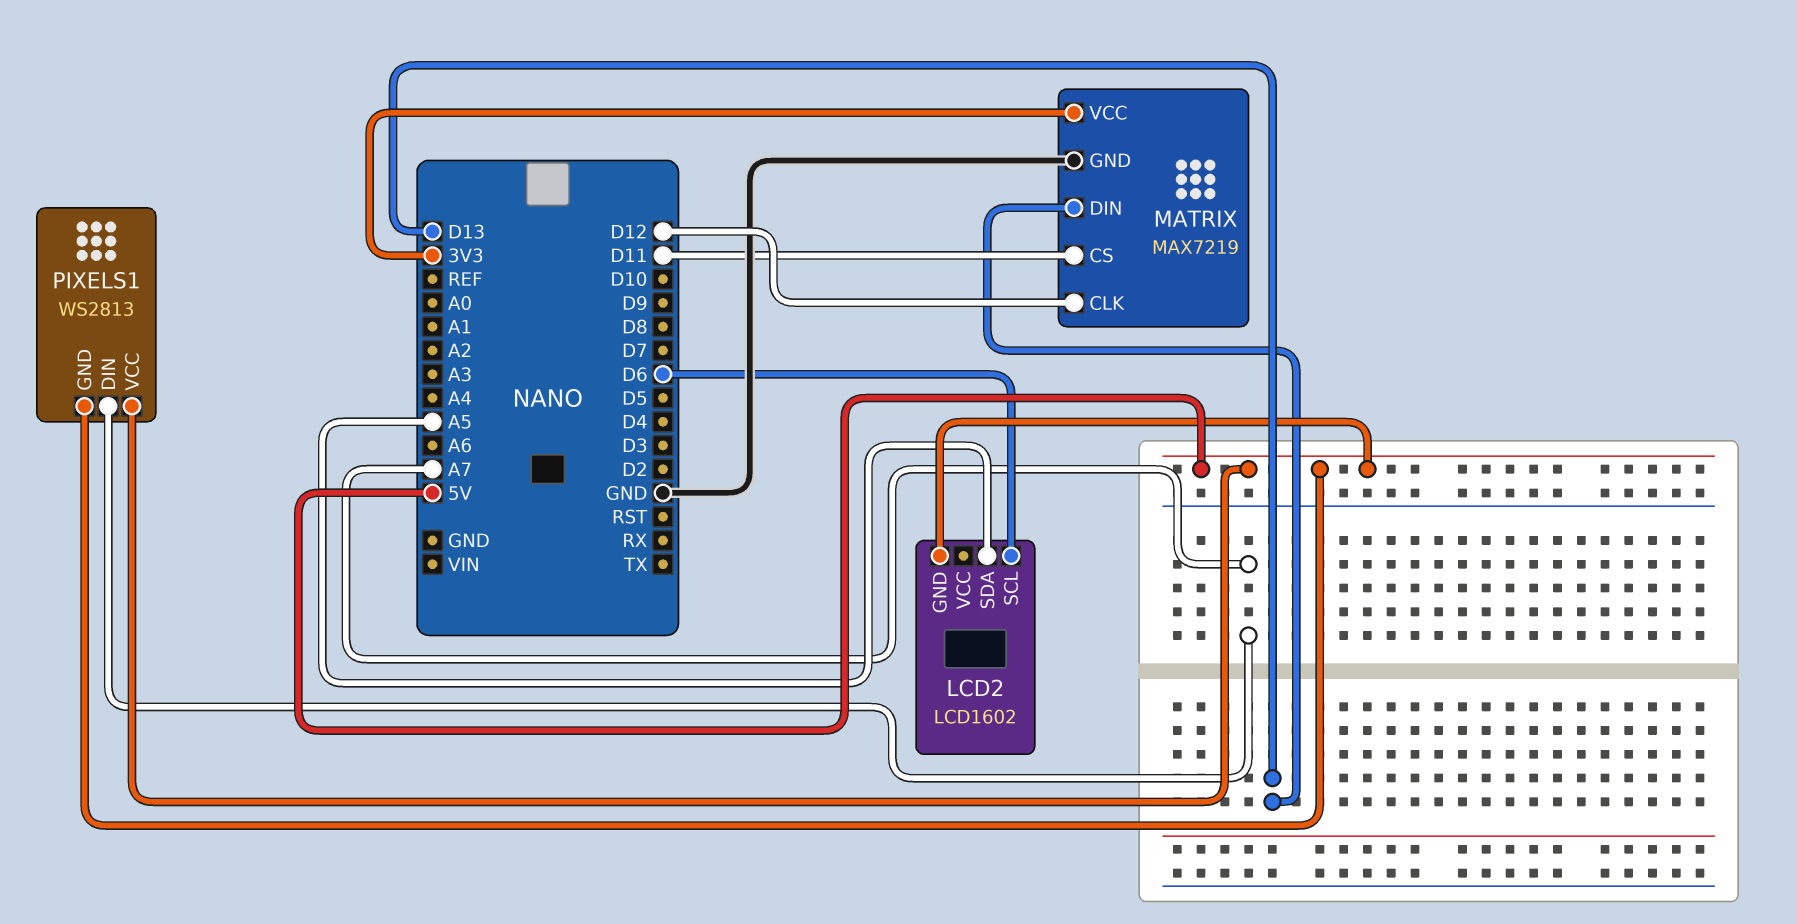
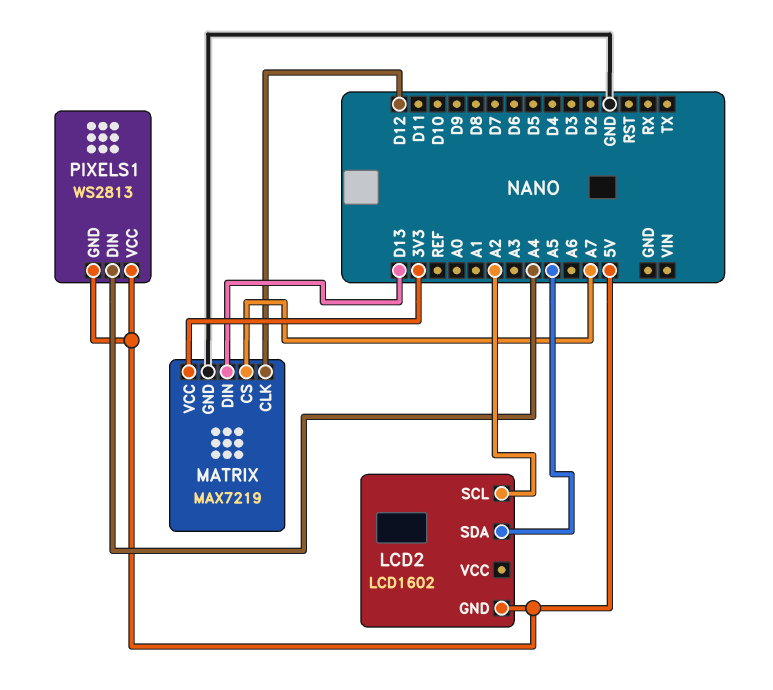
LCD2 pin SCL: D6 -> A2
MATRIX pin CS: D11 -> A7
PIXELS1 pin DIN: A7 -> A4

